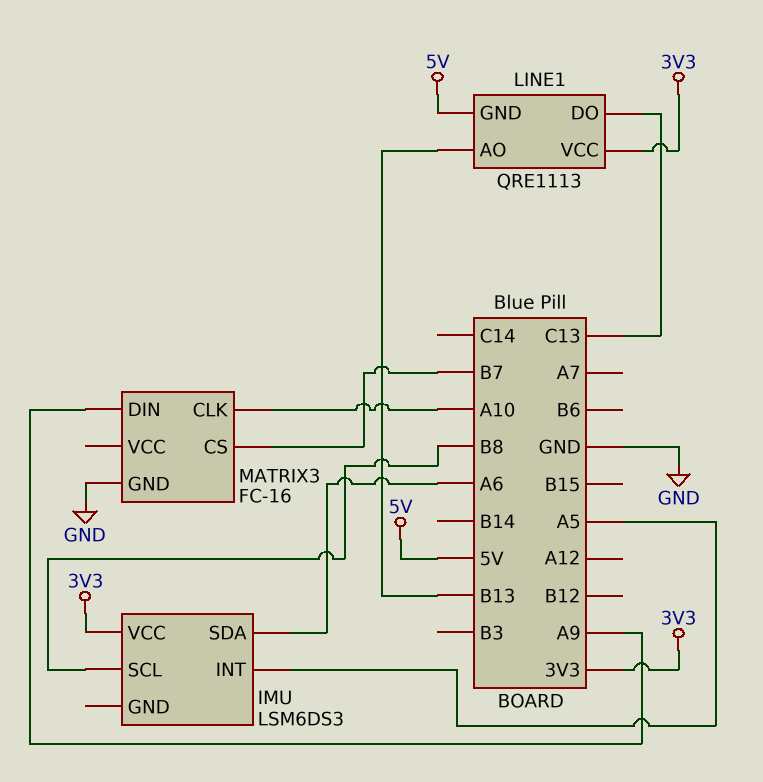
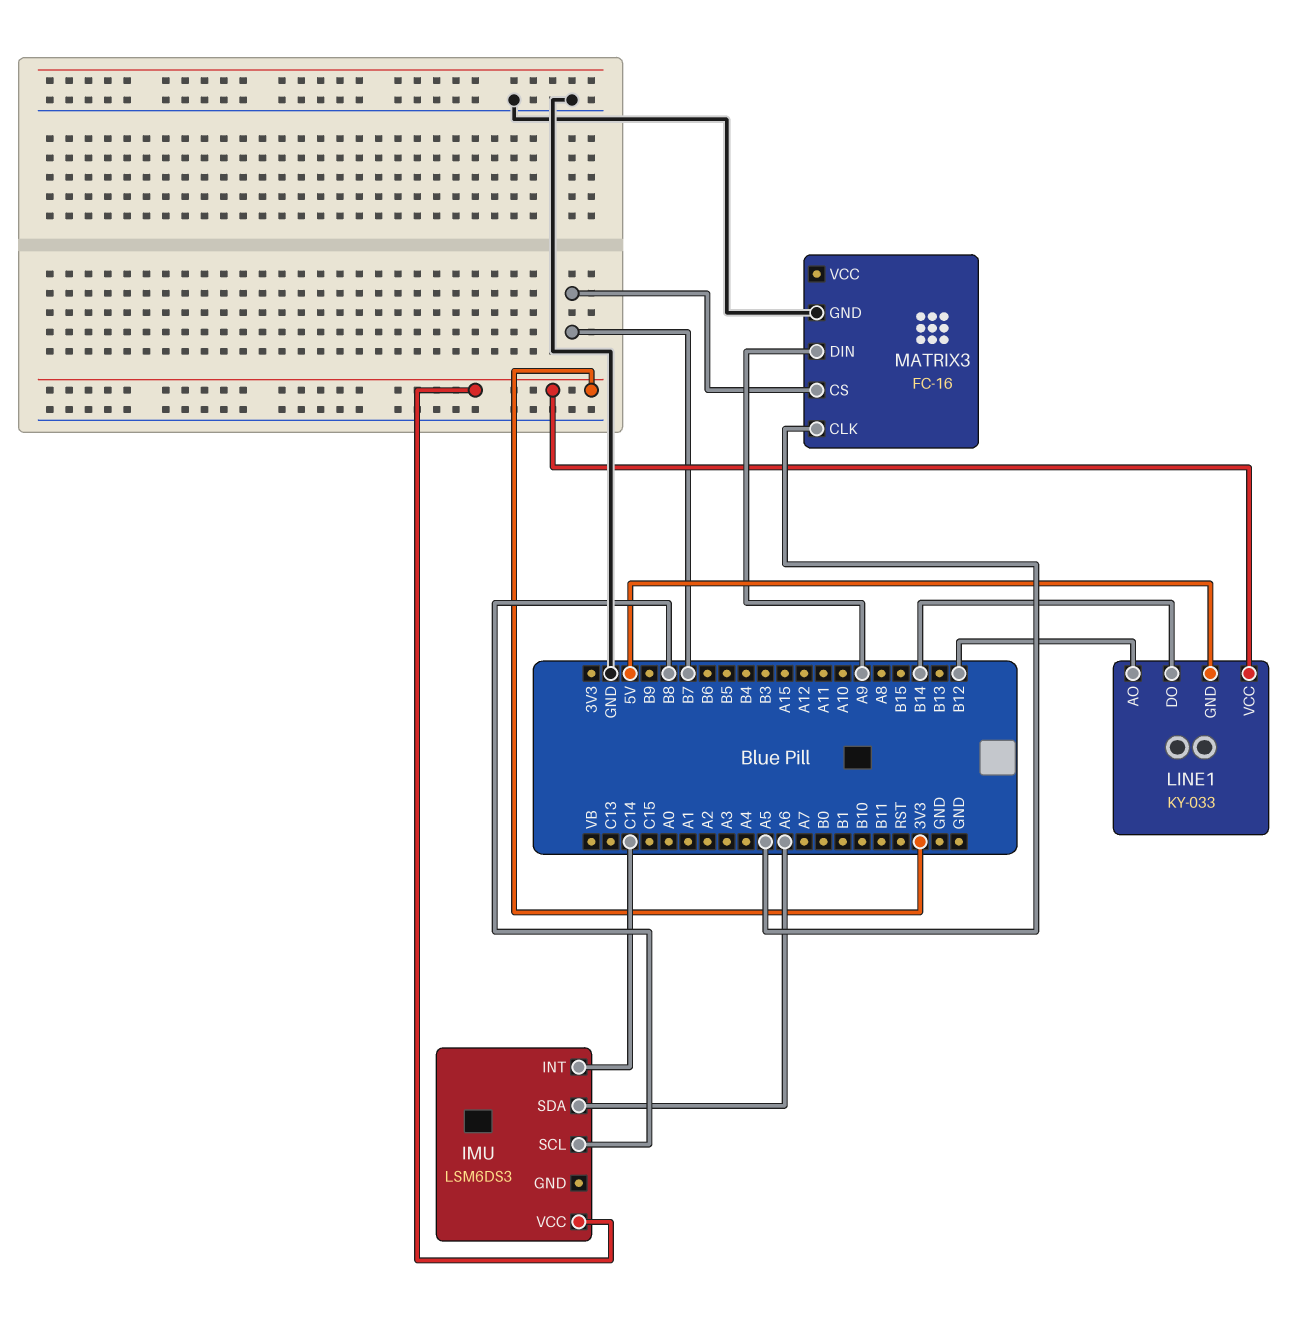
IMU pin INT: A5 -> C14
LINE1: QRE1113 -> KY-033
LINE1 pin AO: B13 -> B12
LINE1 pin DO: C13 -> B14
MATRIX3 pin CLK: A10 -> A5

